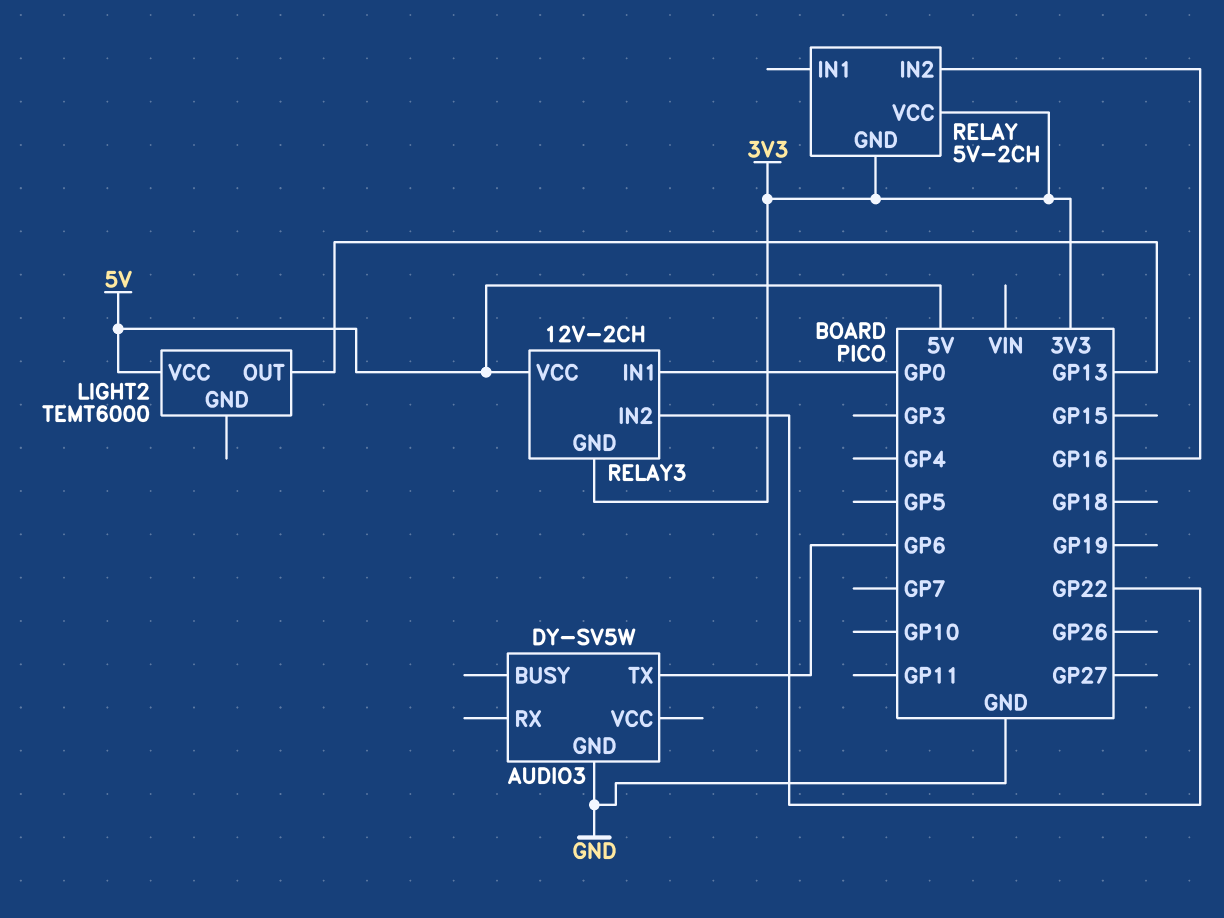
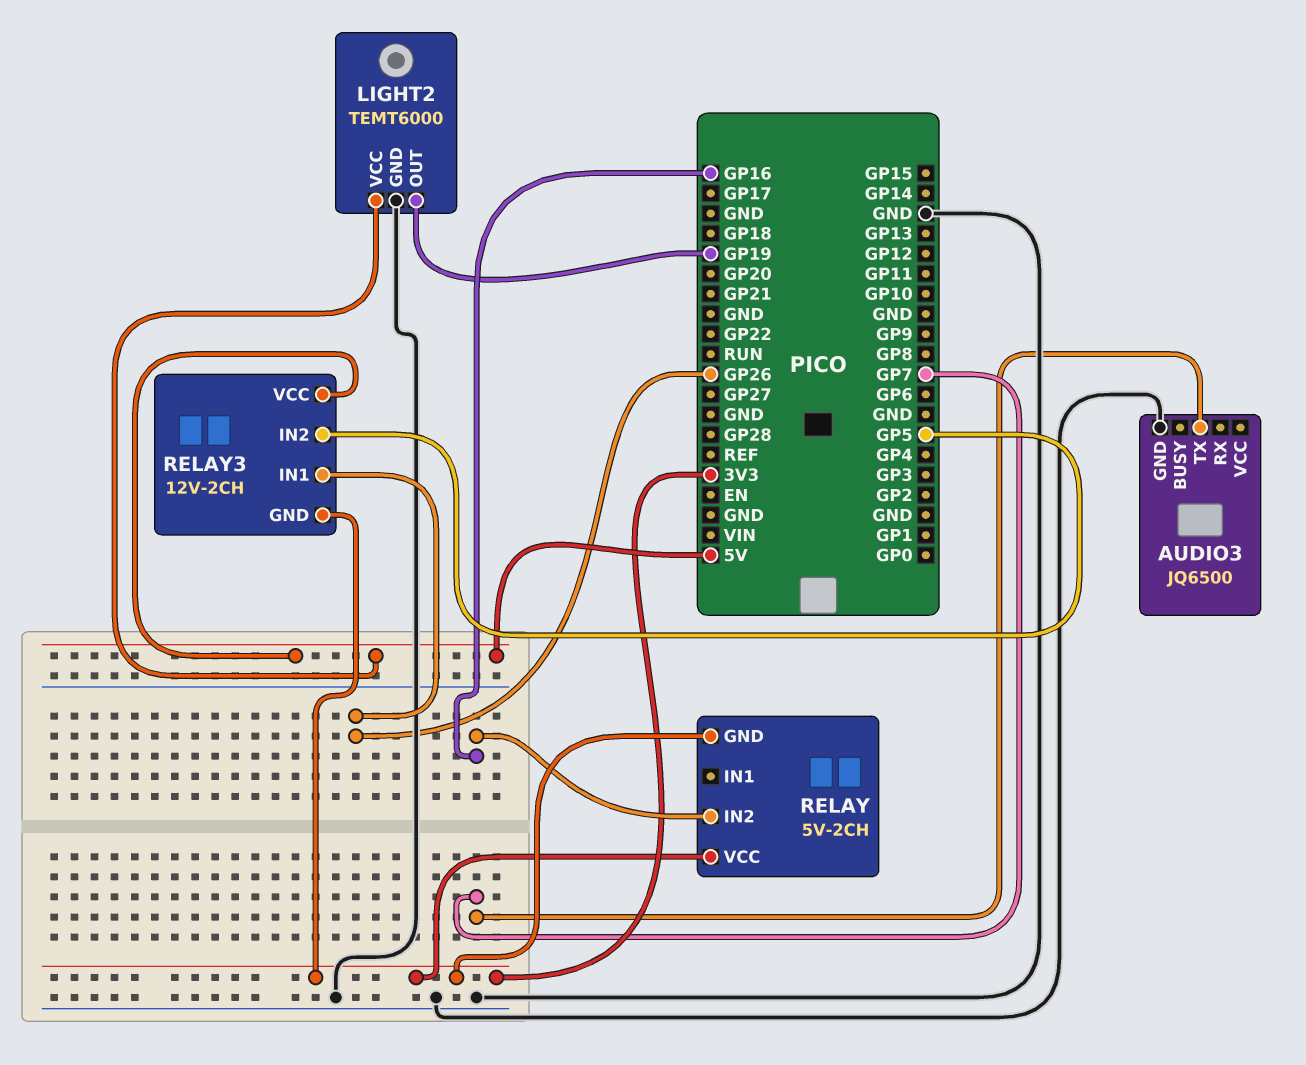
AUDIO3: DY-SV5W -> JQ6500
AUDIO3 pin TX: GP6 -> GP7
LIGHT2 pin GND: none -> GND
LIGHT2 pin OUT: GP13 -> GP19
RELAY3 pin IN1: GP0 -> GP26
RELAY3 pin IN2: GP22 -> GP5

